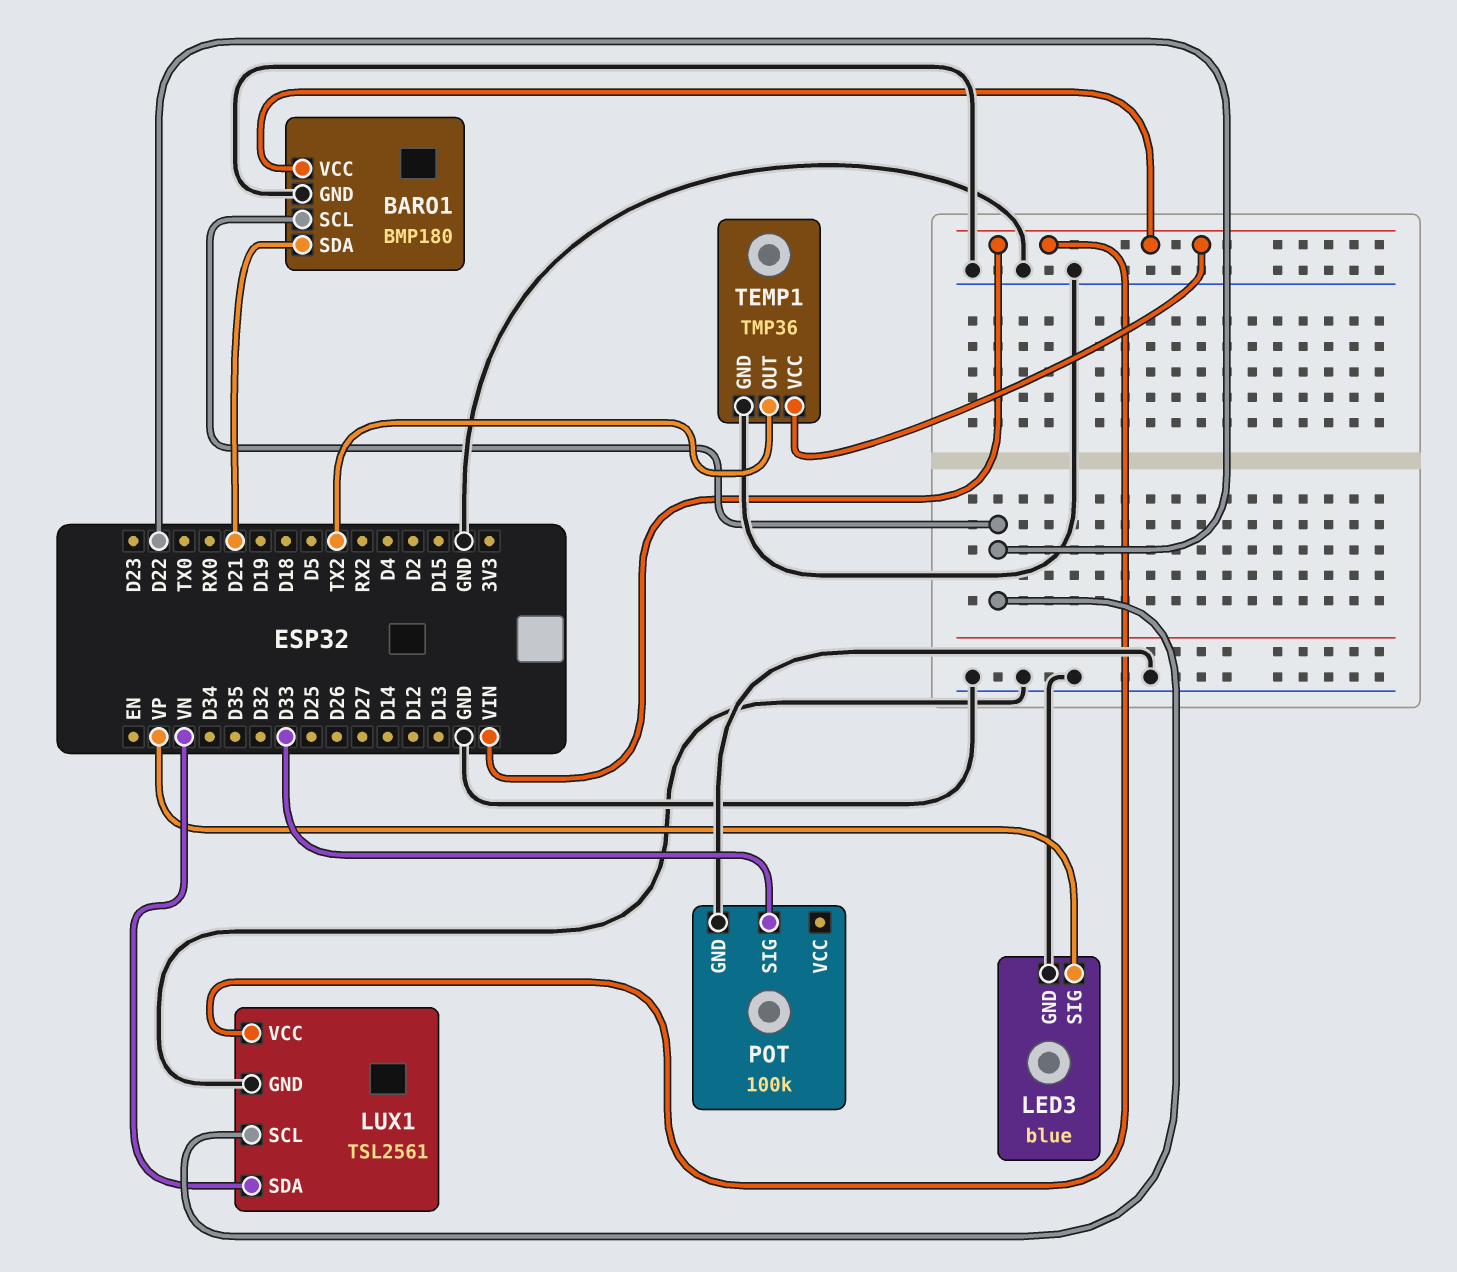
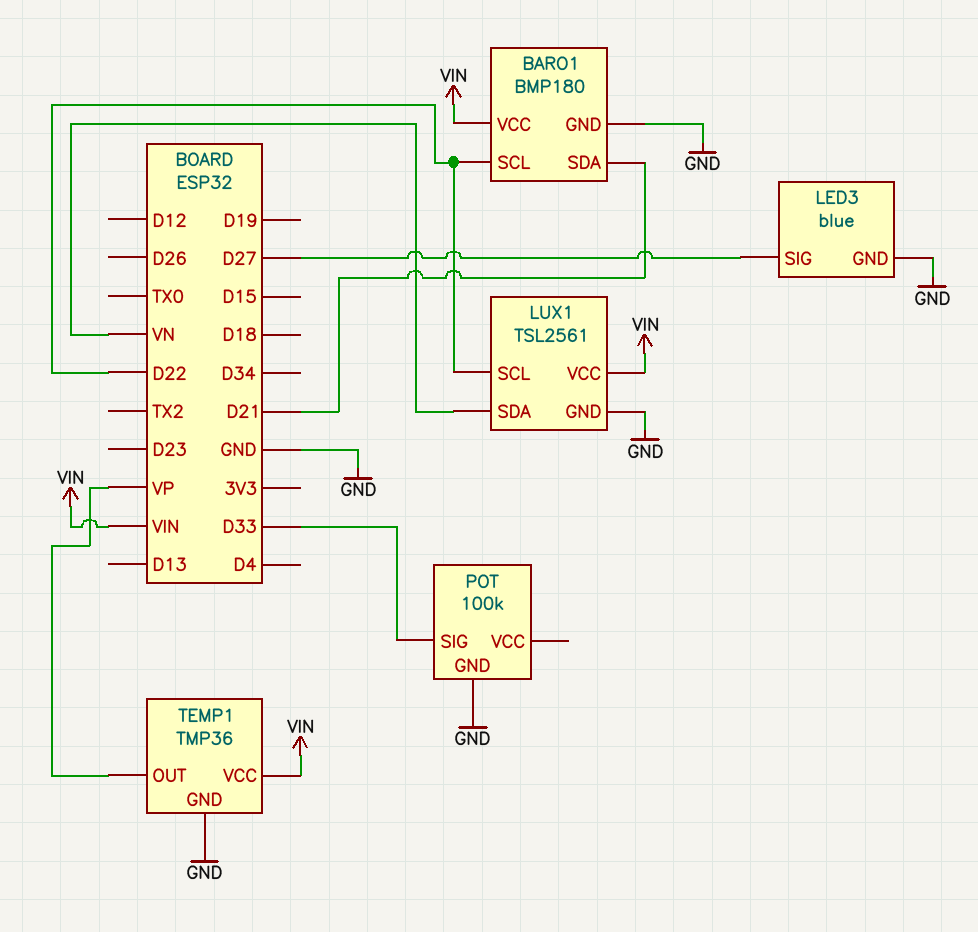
LED3 pin SIG: VP -> D27
TEMP1 pin OUT: TX2 -> VP

